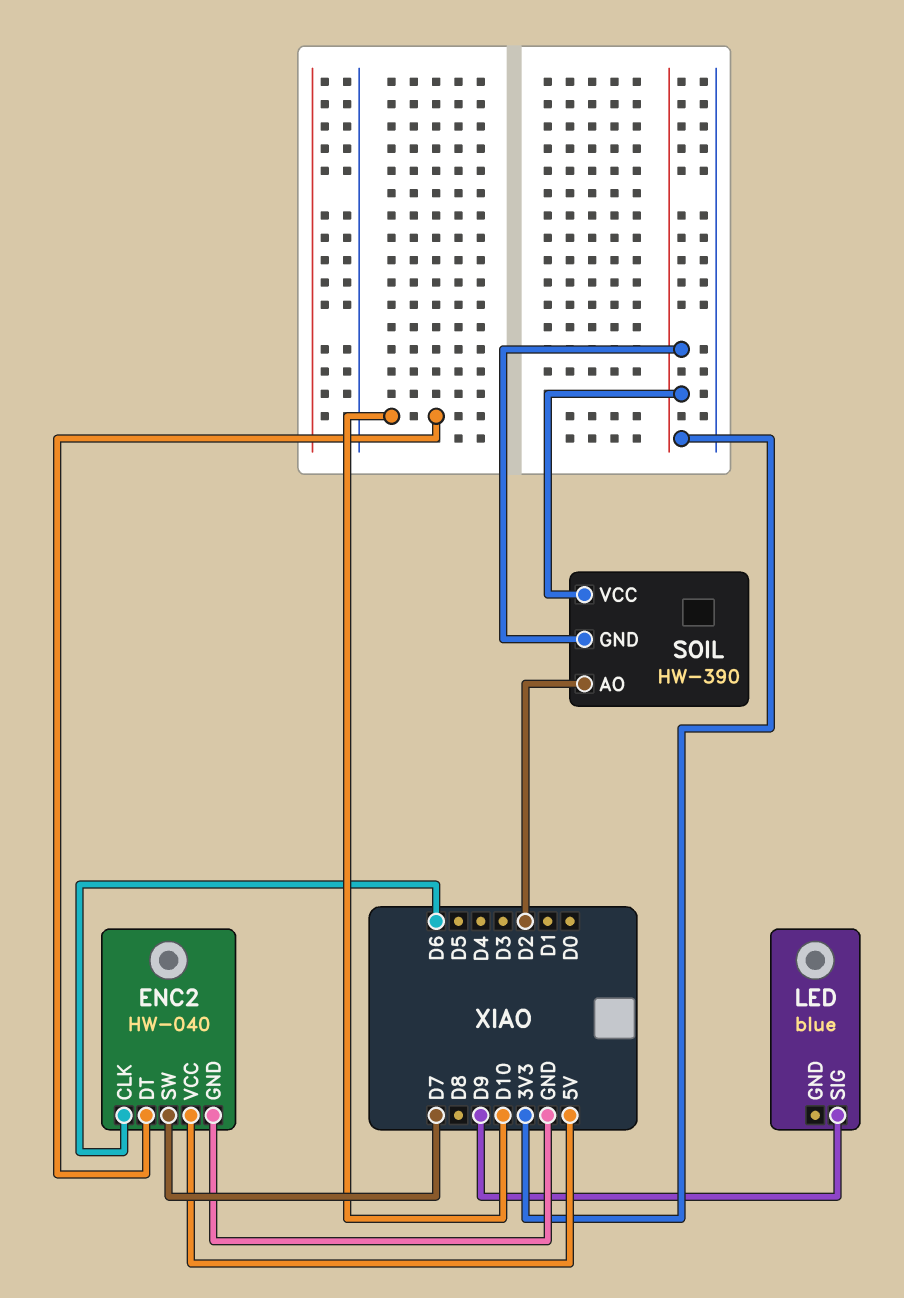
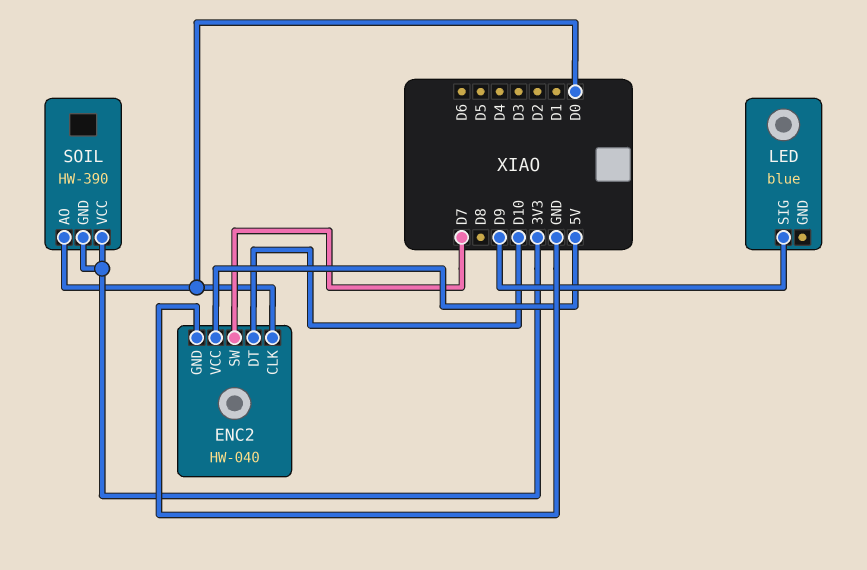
ENC2 pin CLK: D6 -> D0
SOIL pin AO: D2 -> D0

